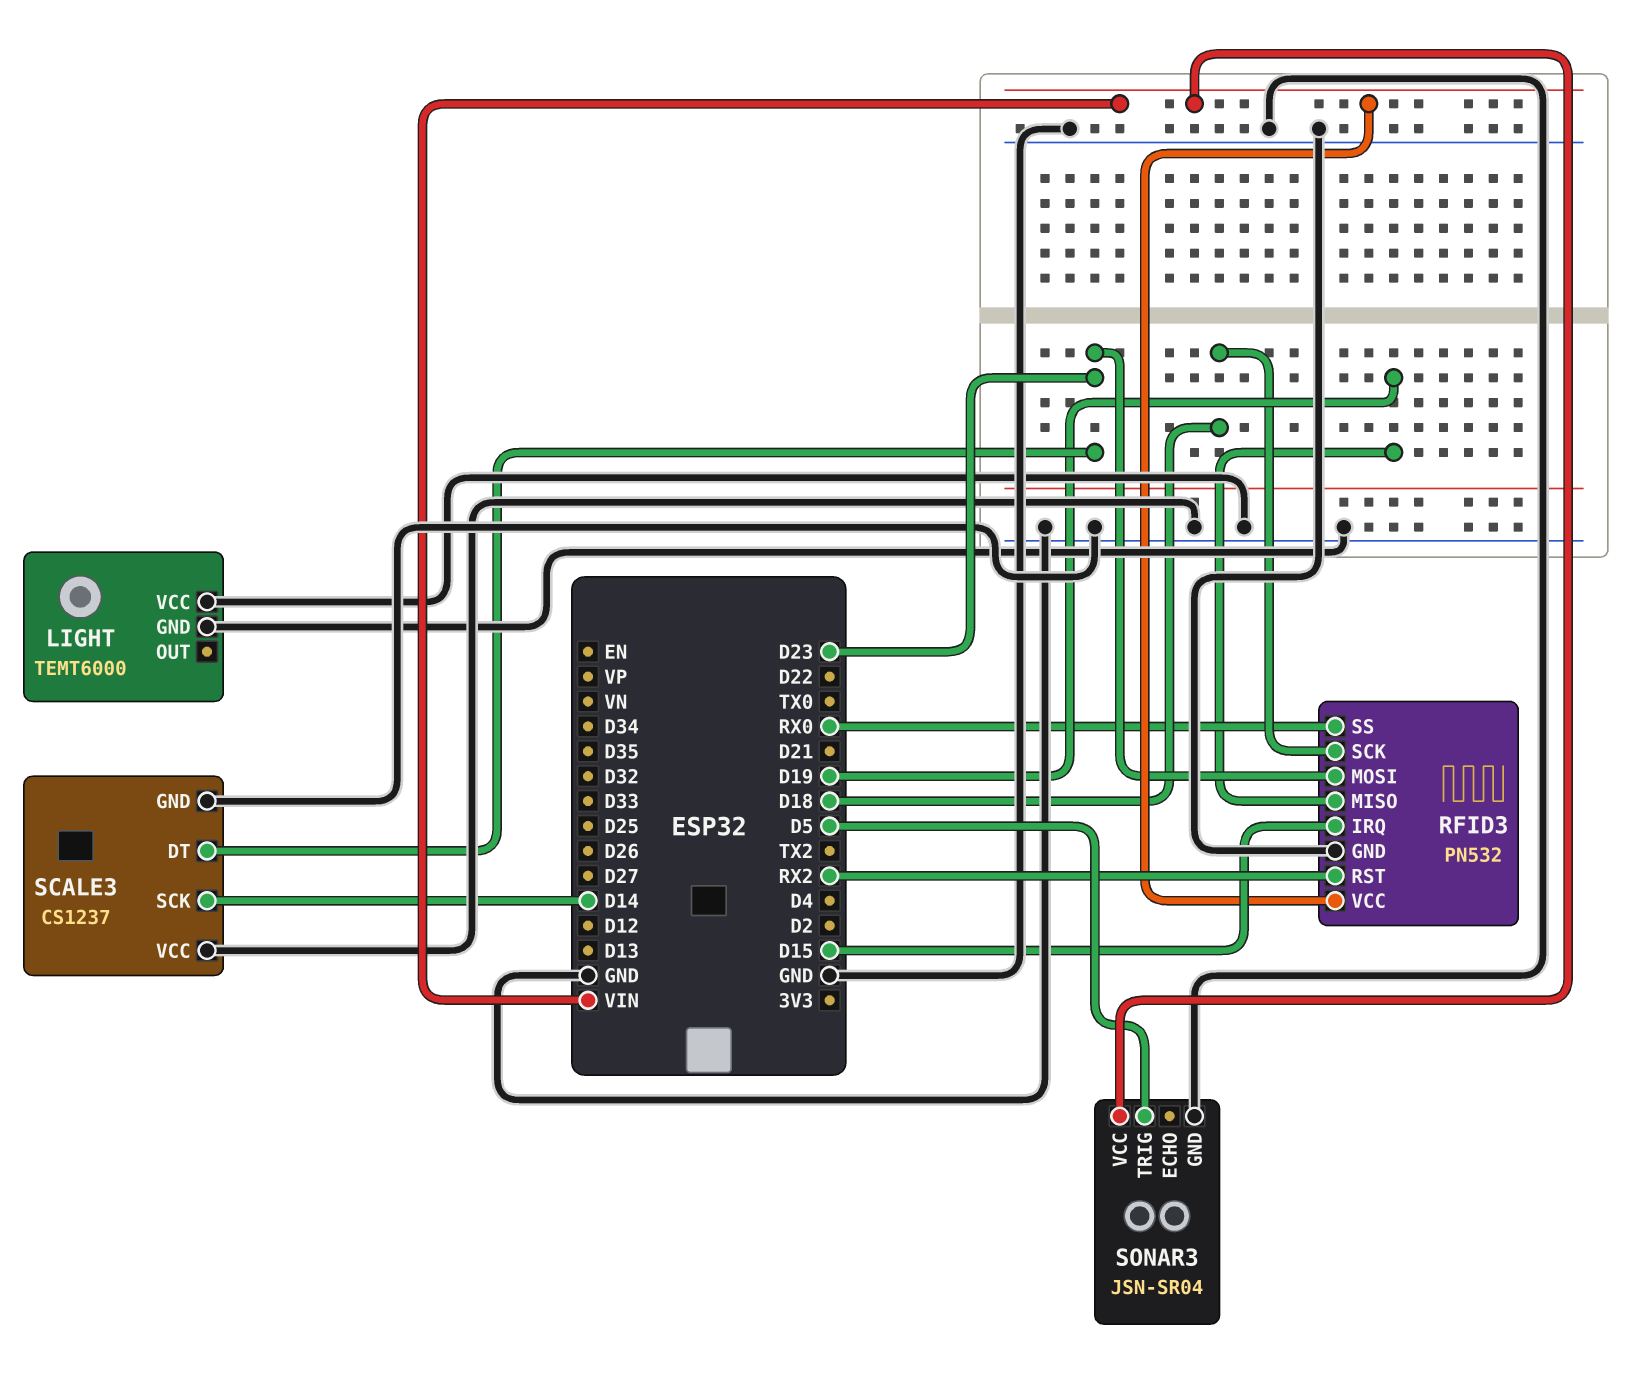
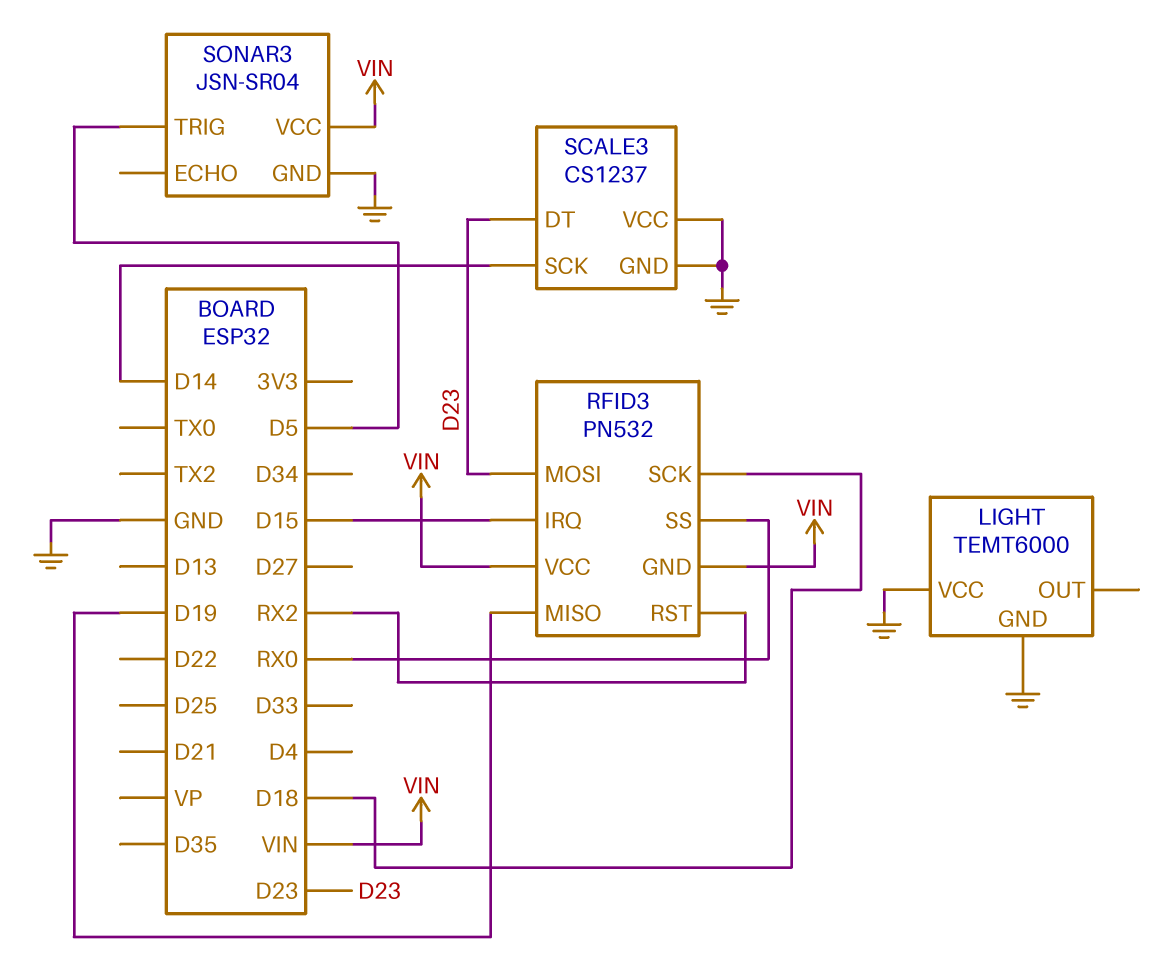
RFID3 pin GND: GND -> VIN

